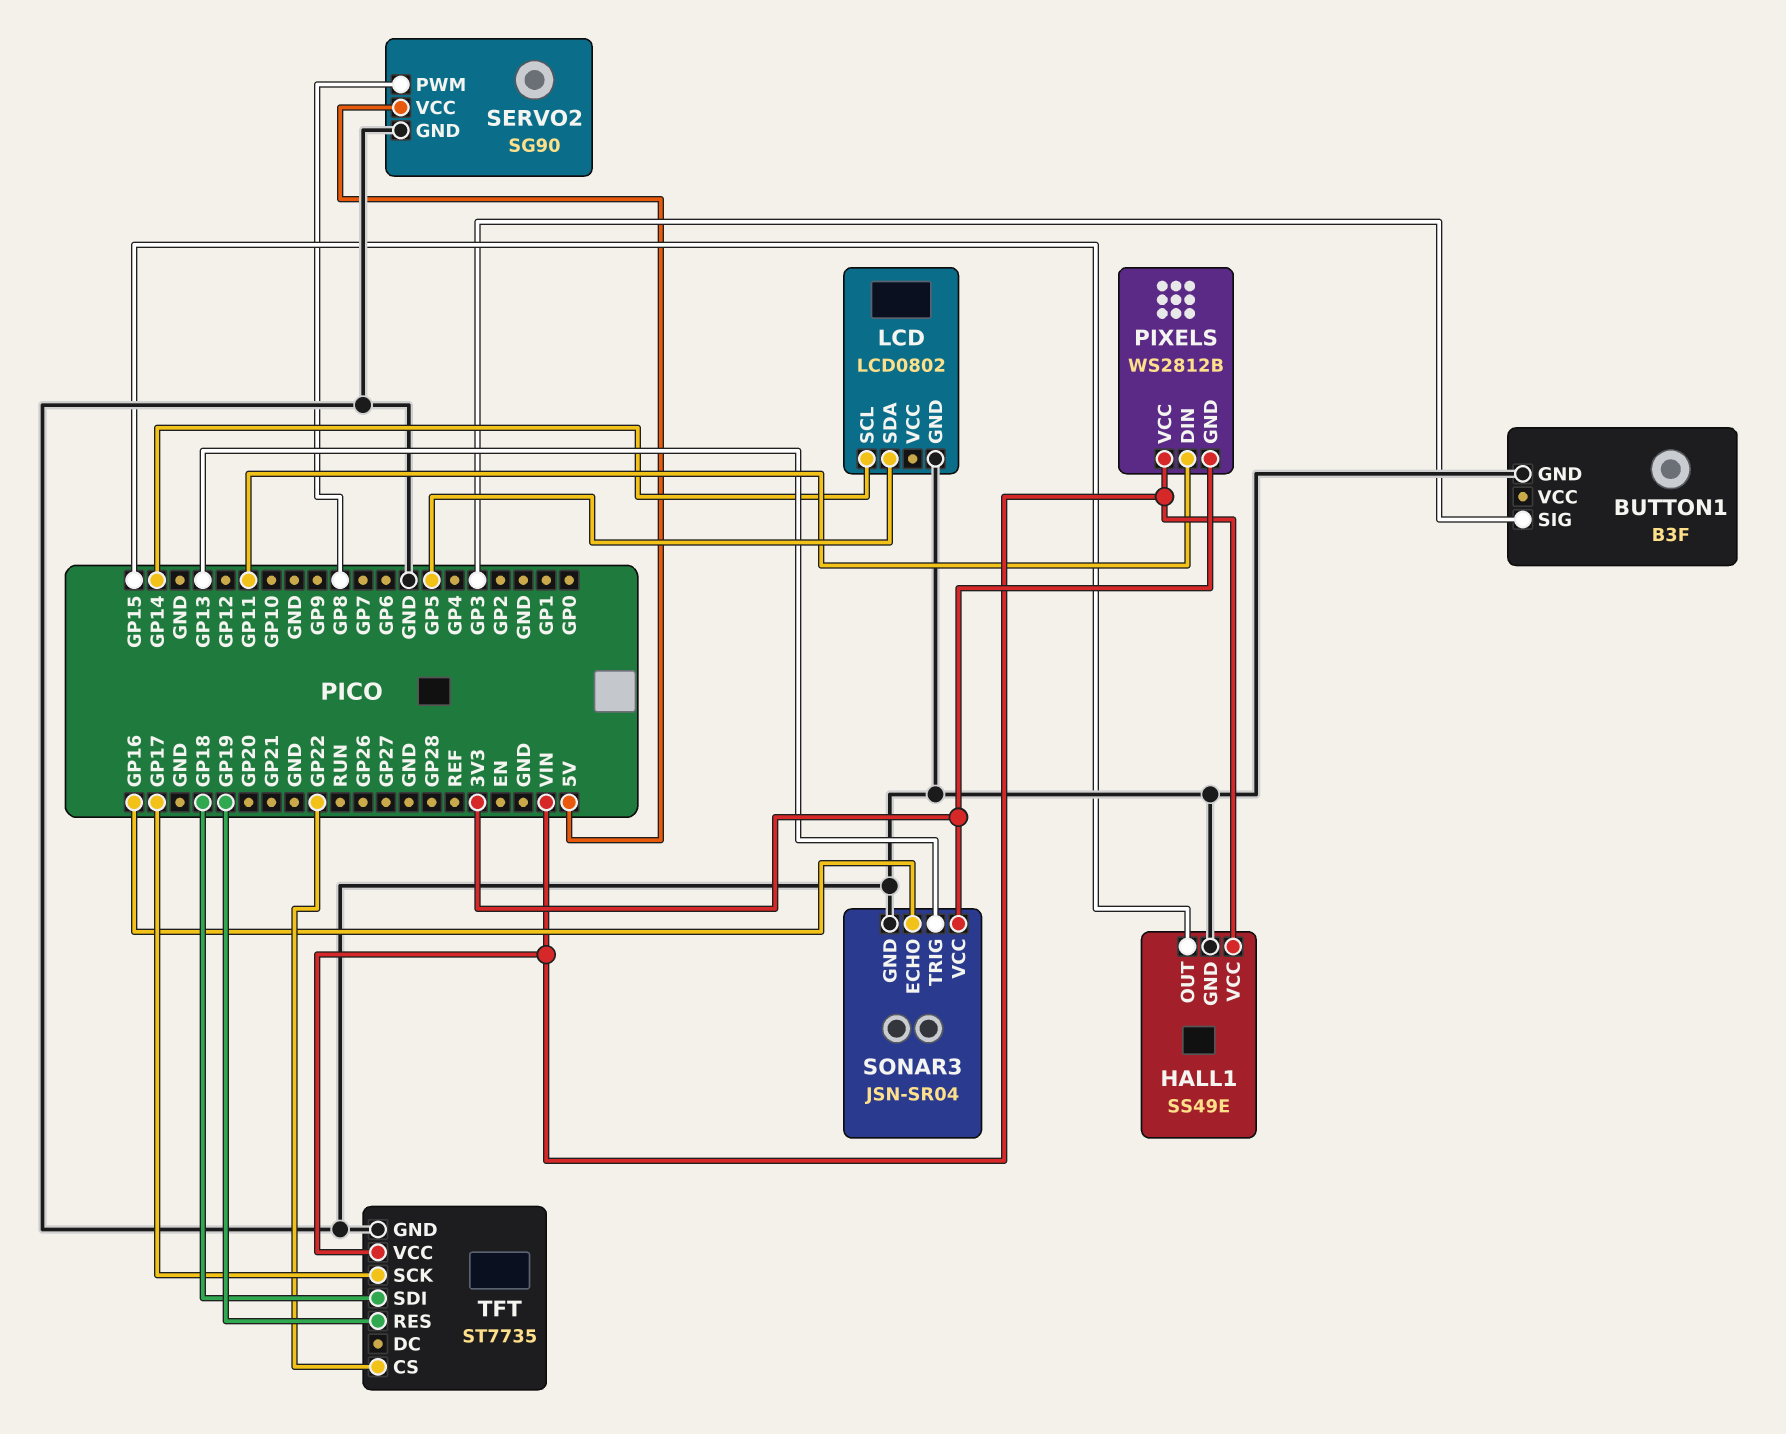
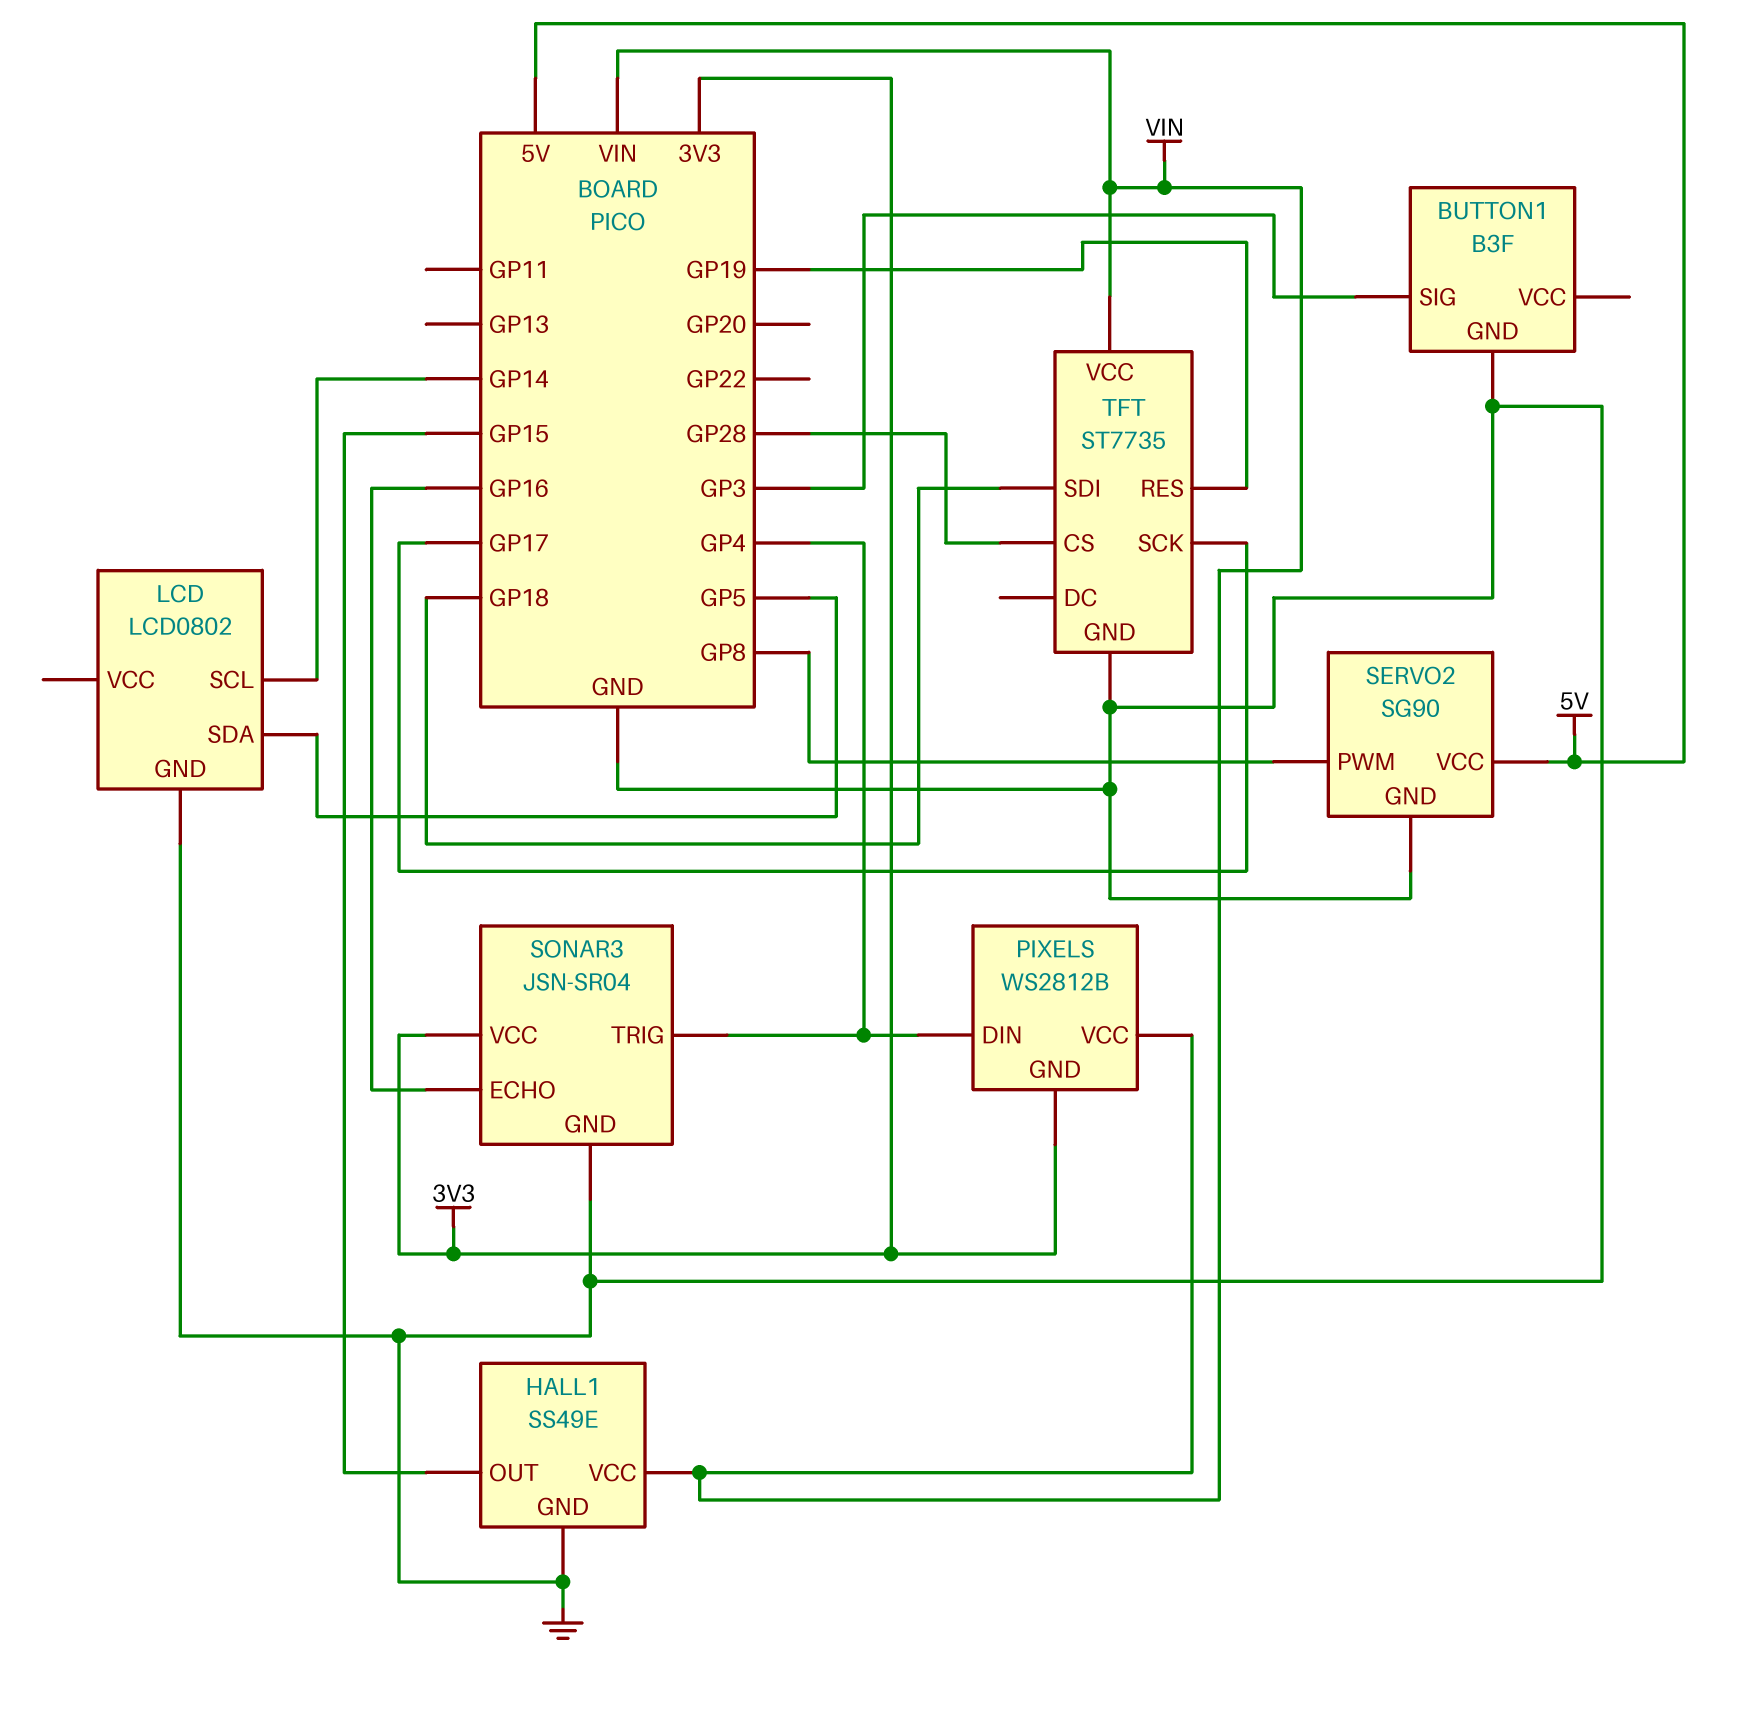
PIXELS pin DIN: GP11 -> GP4
SONAR3 pin TRIG: GP13 -> GP4
TFT pin CS: GP22 -> GP28

